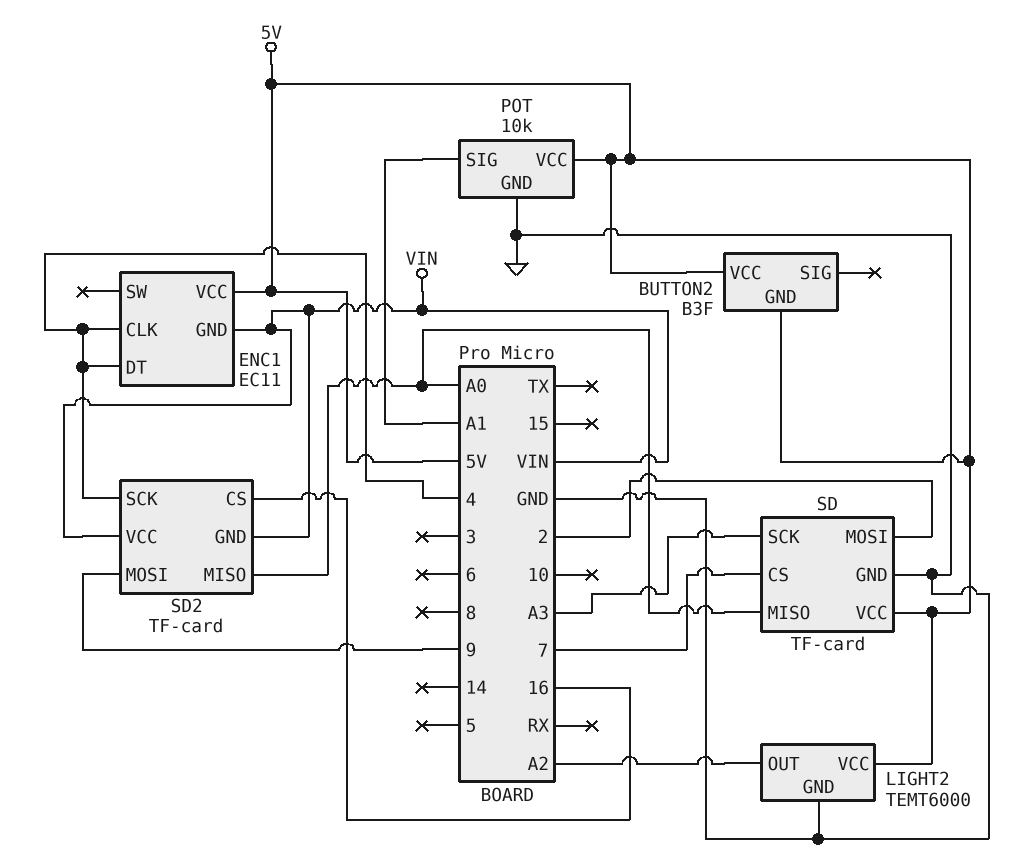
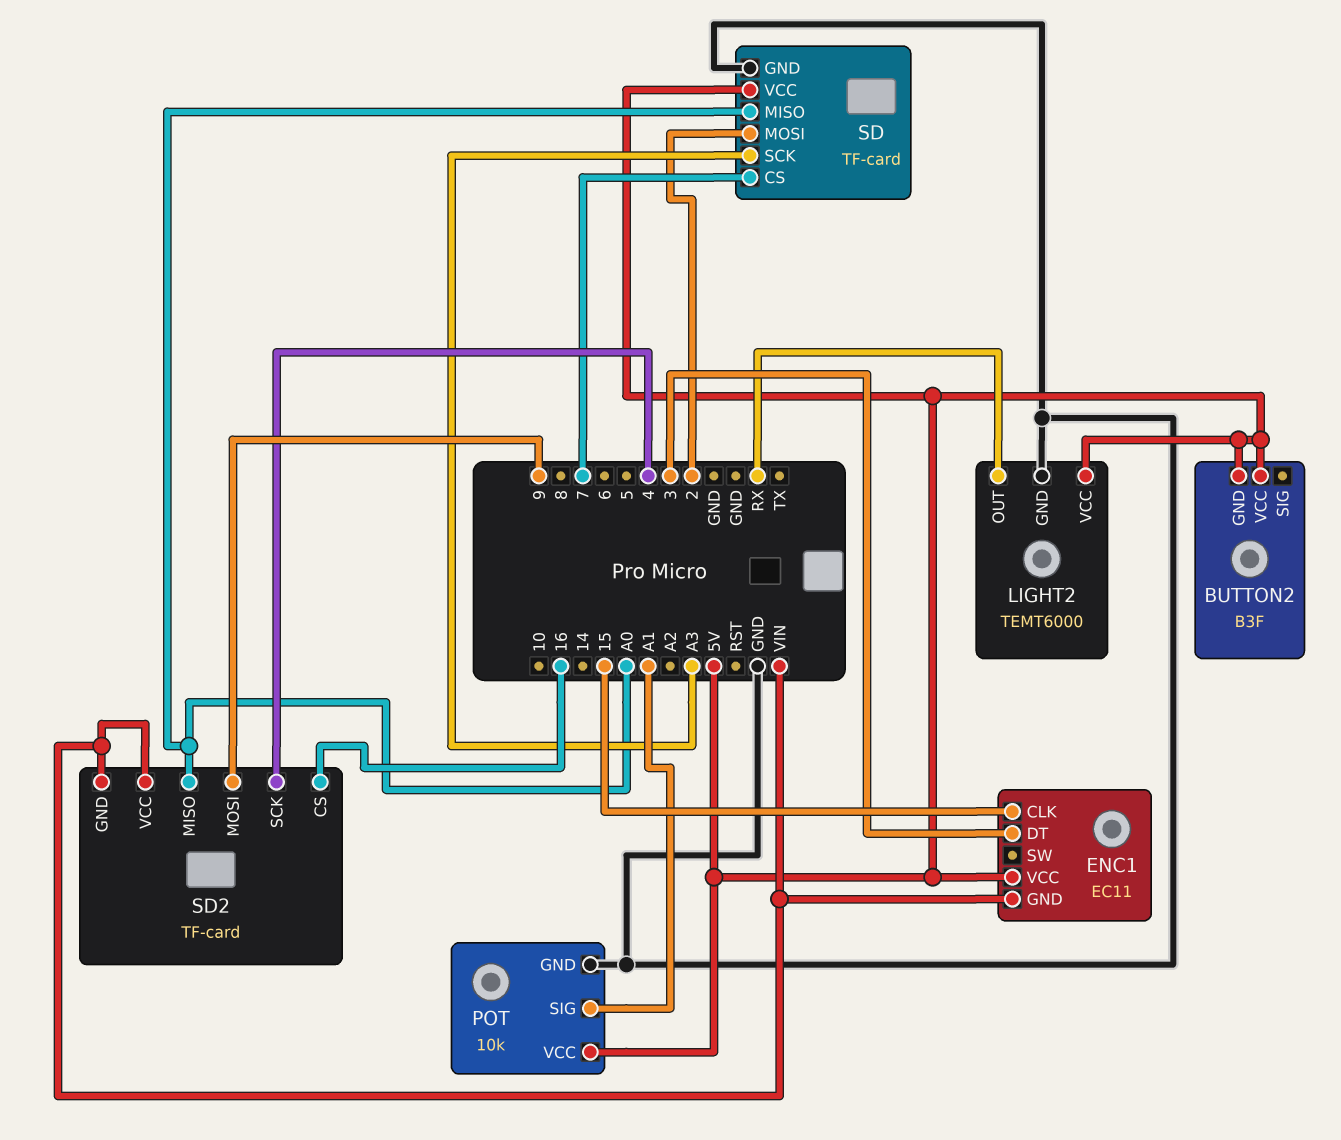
ENC1 pin CLK: 4 -> 15
ENC1 pin DT: 4 -> 3
LIGHT2 pin OUT: A2 -> RX

